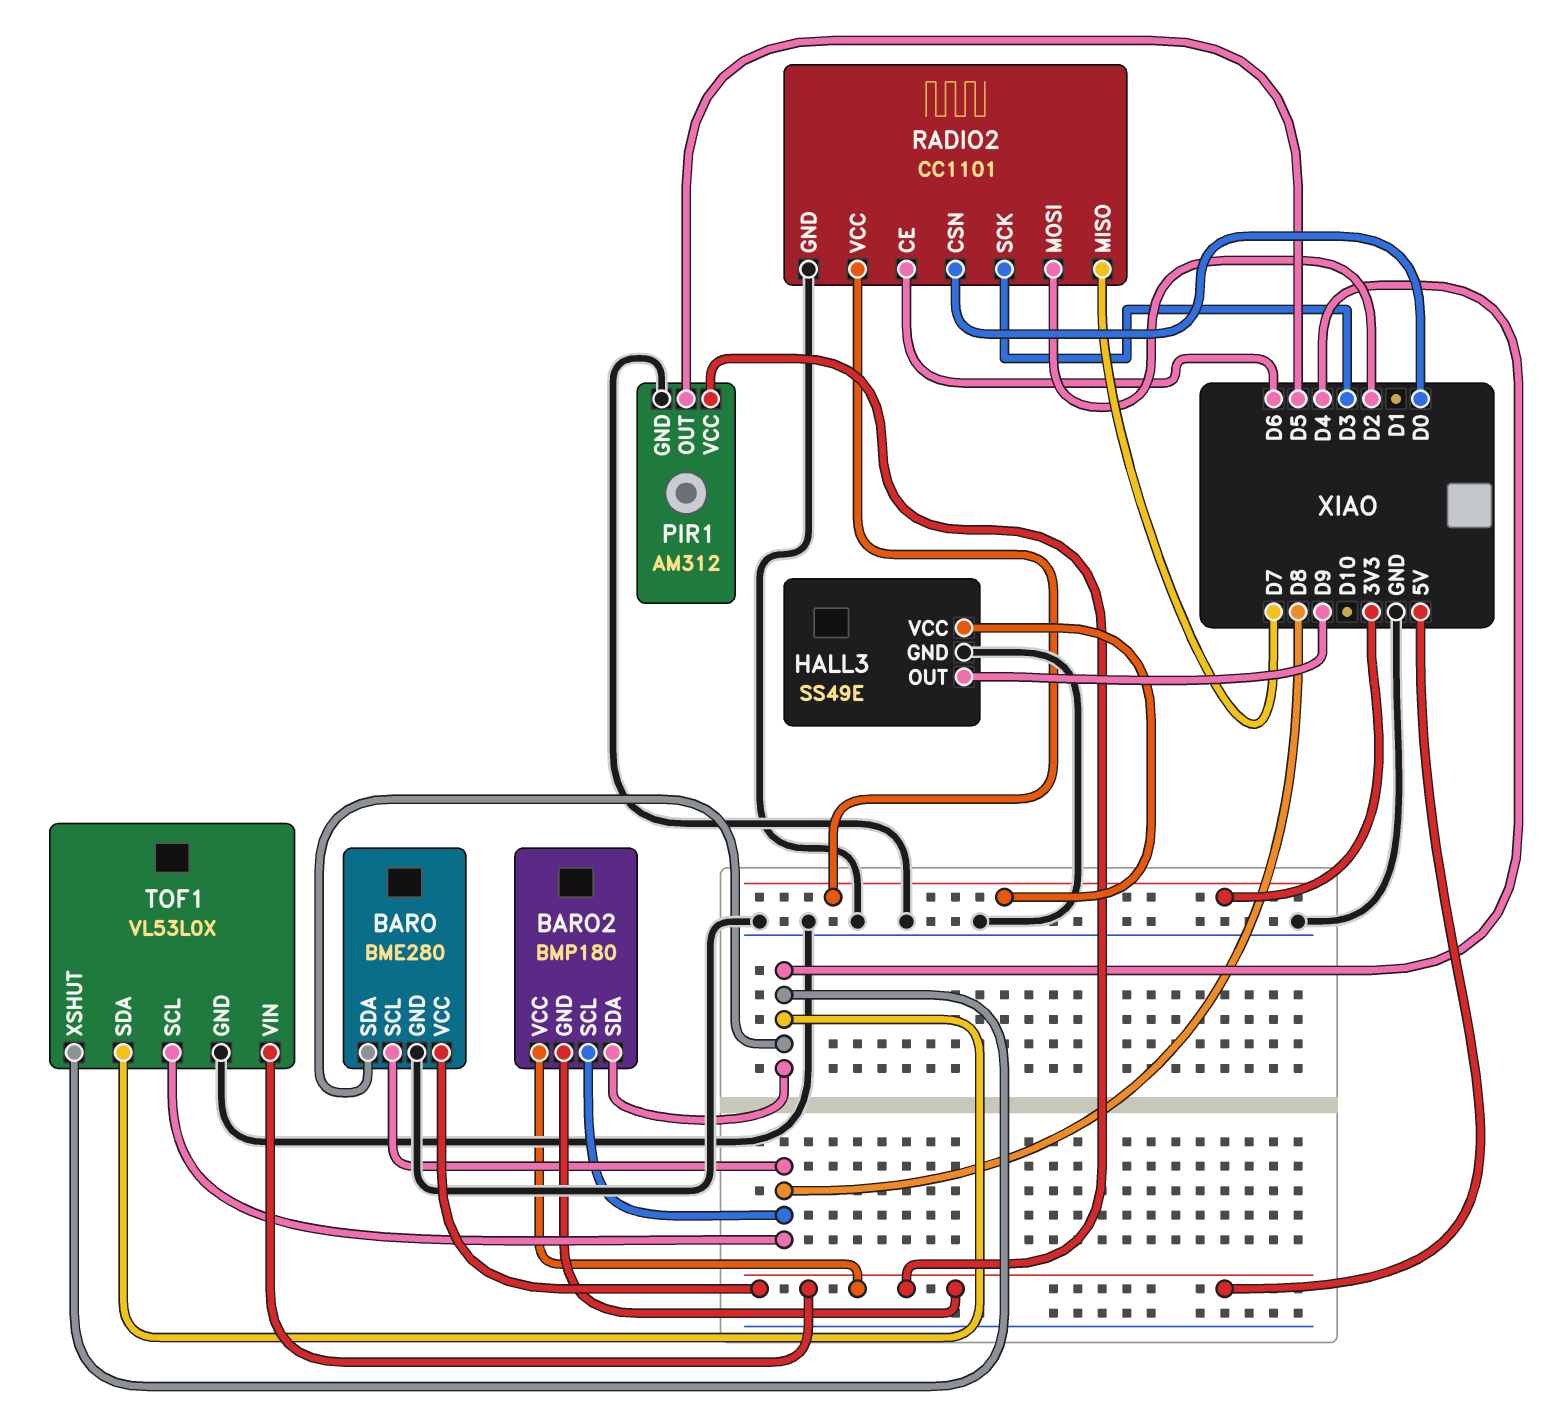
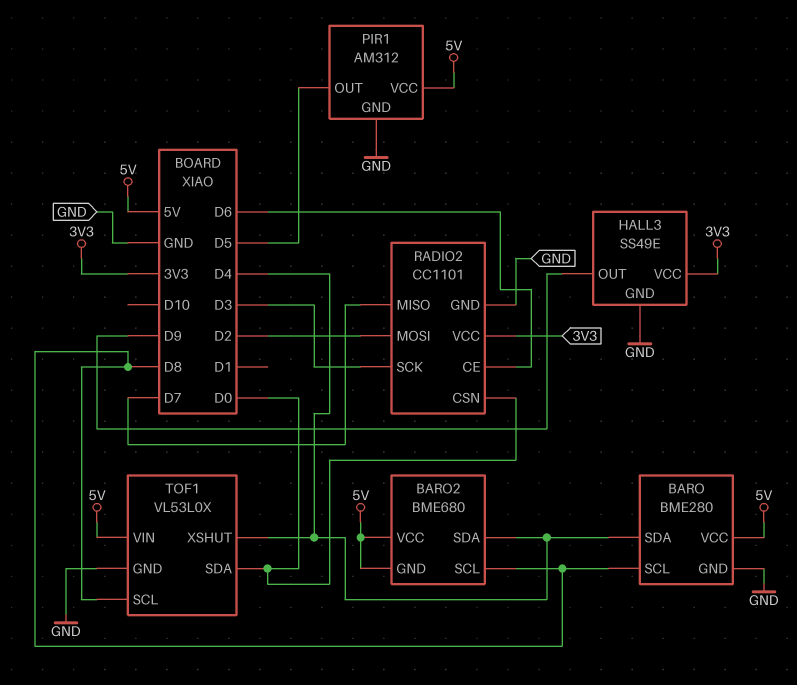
BARO2: BMP180 -> BME680
TOF1 pin SDA: D4 -> D0

